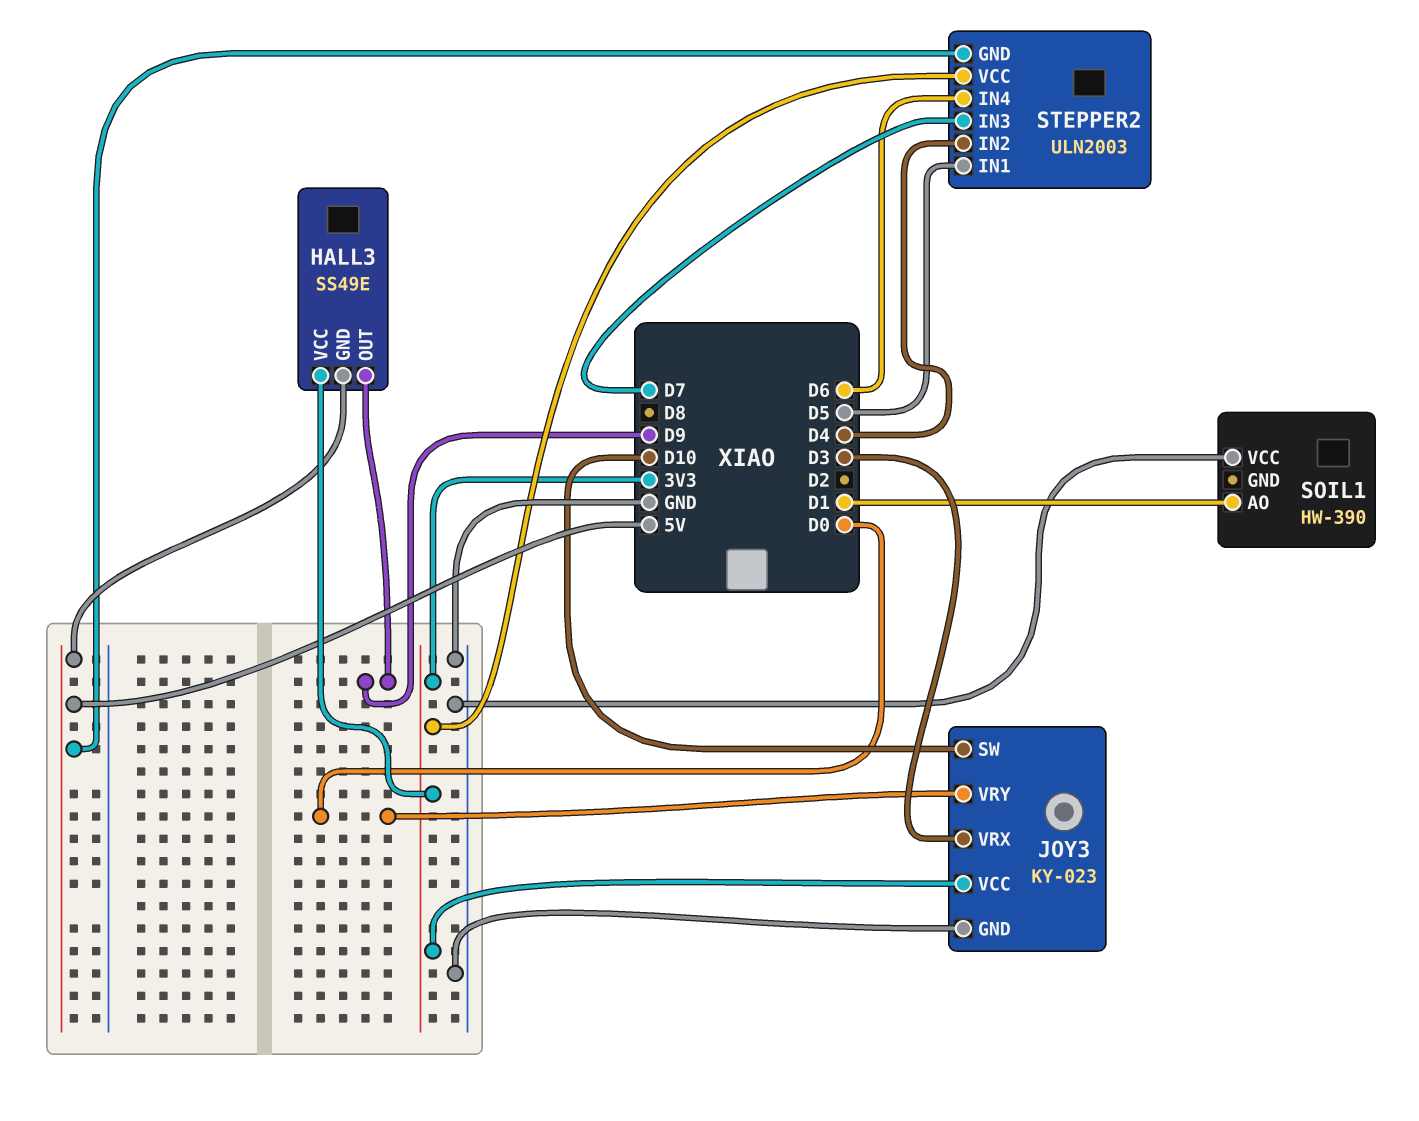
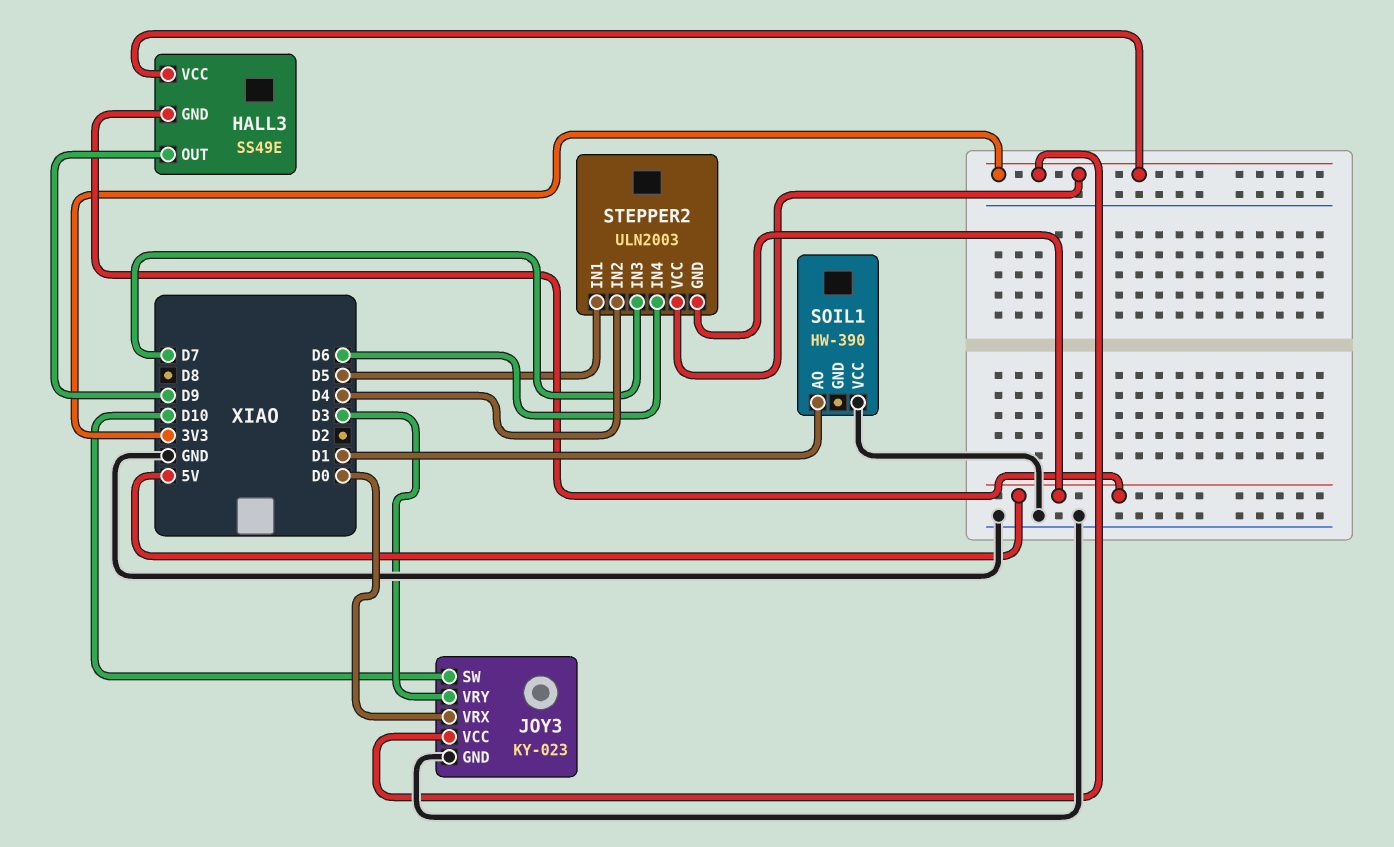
JOY3 pin VRX: D3 -> D0
JOY3 pin VRY: D0 -> D3

